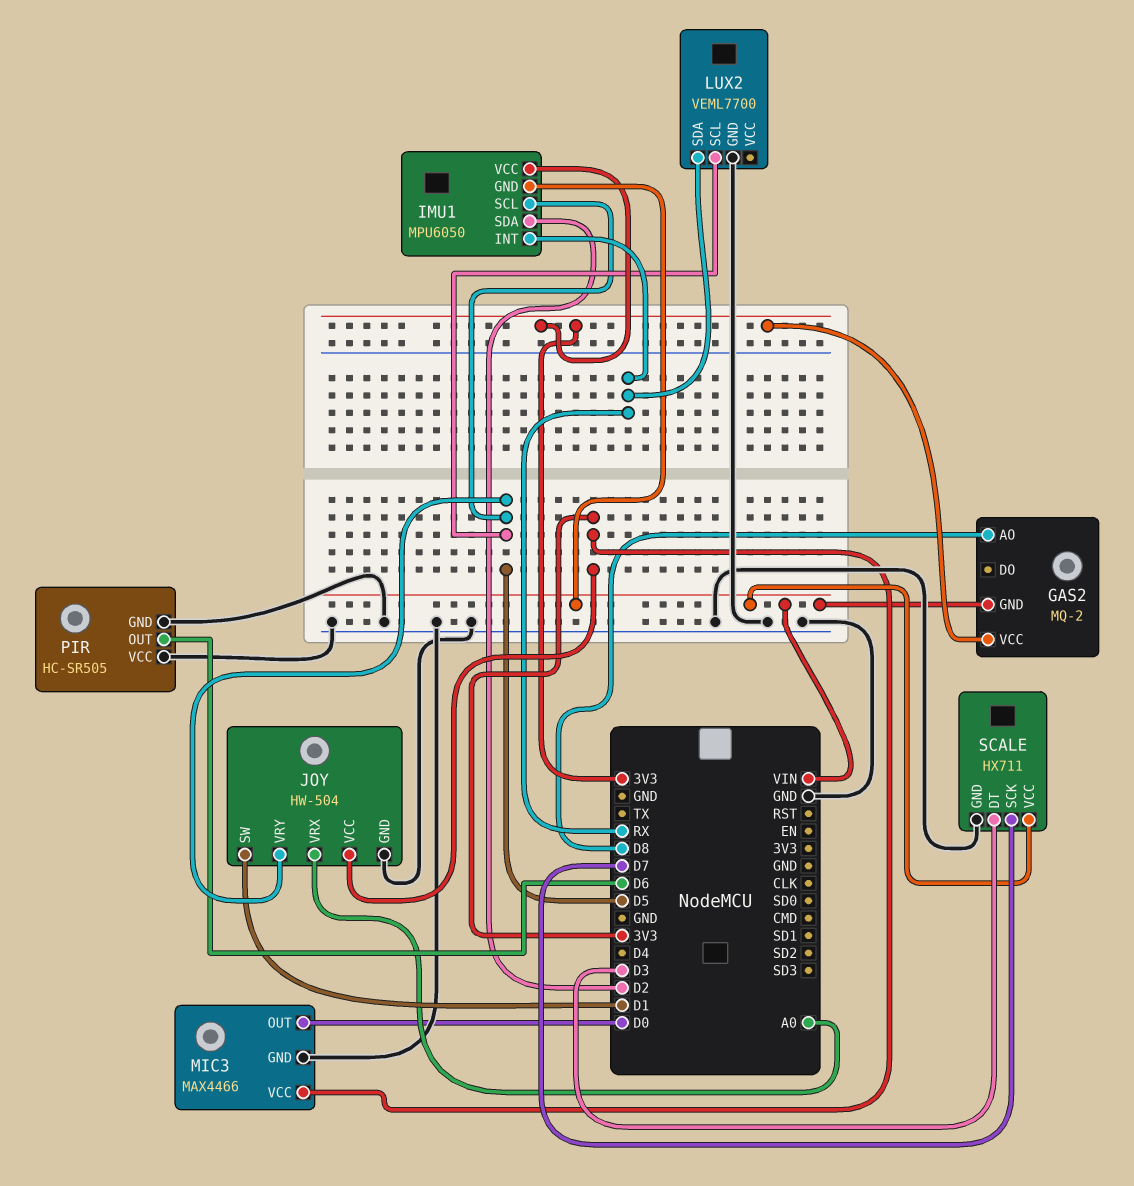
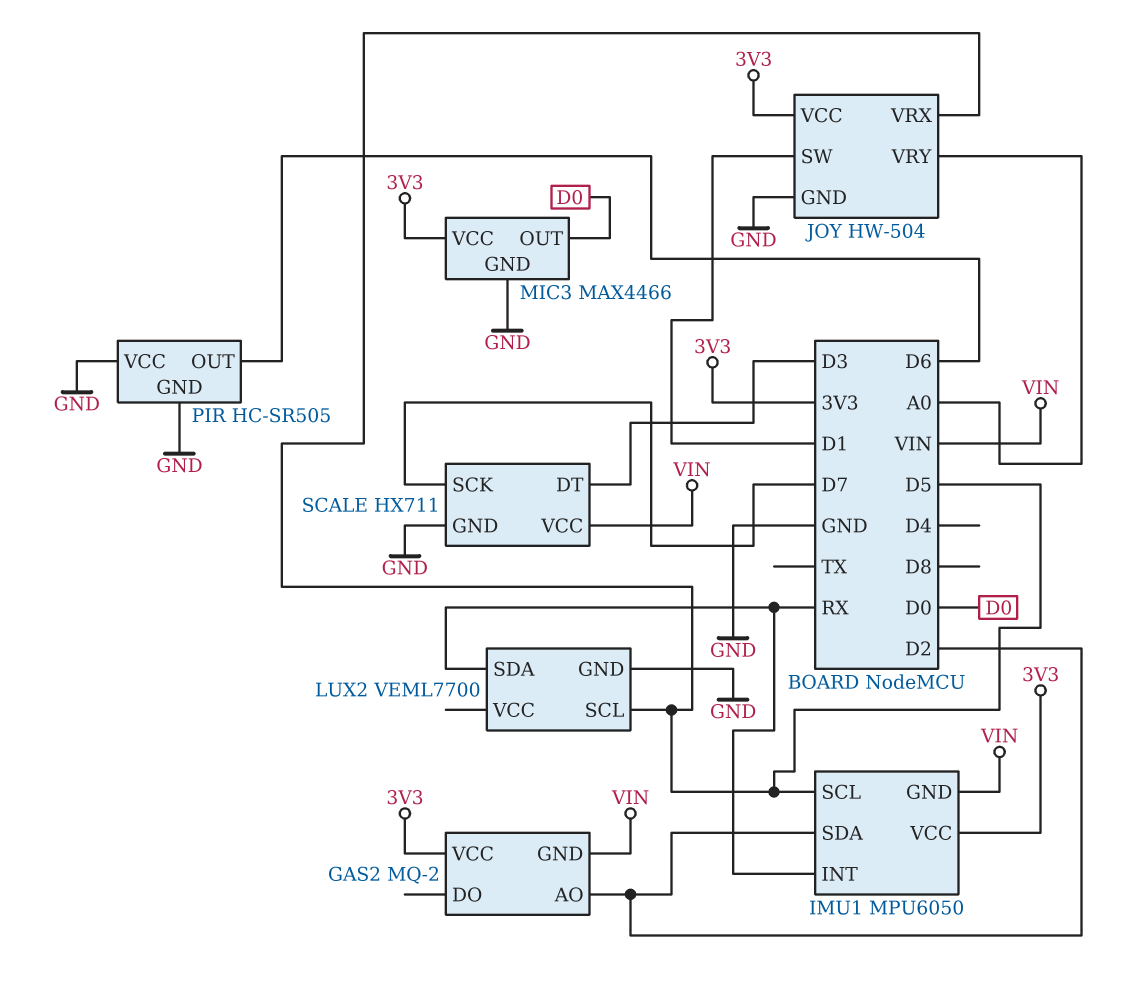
GAS2 pin AO: D8 -> D2
JOY pin VRX: A0 -> D5
JOY pin VRY: D5 -> A0

